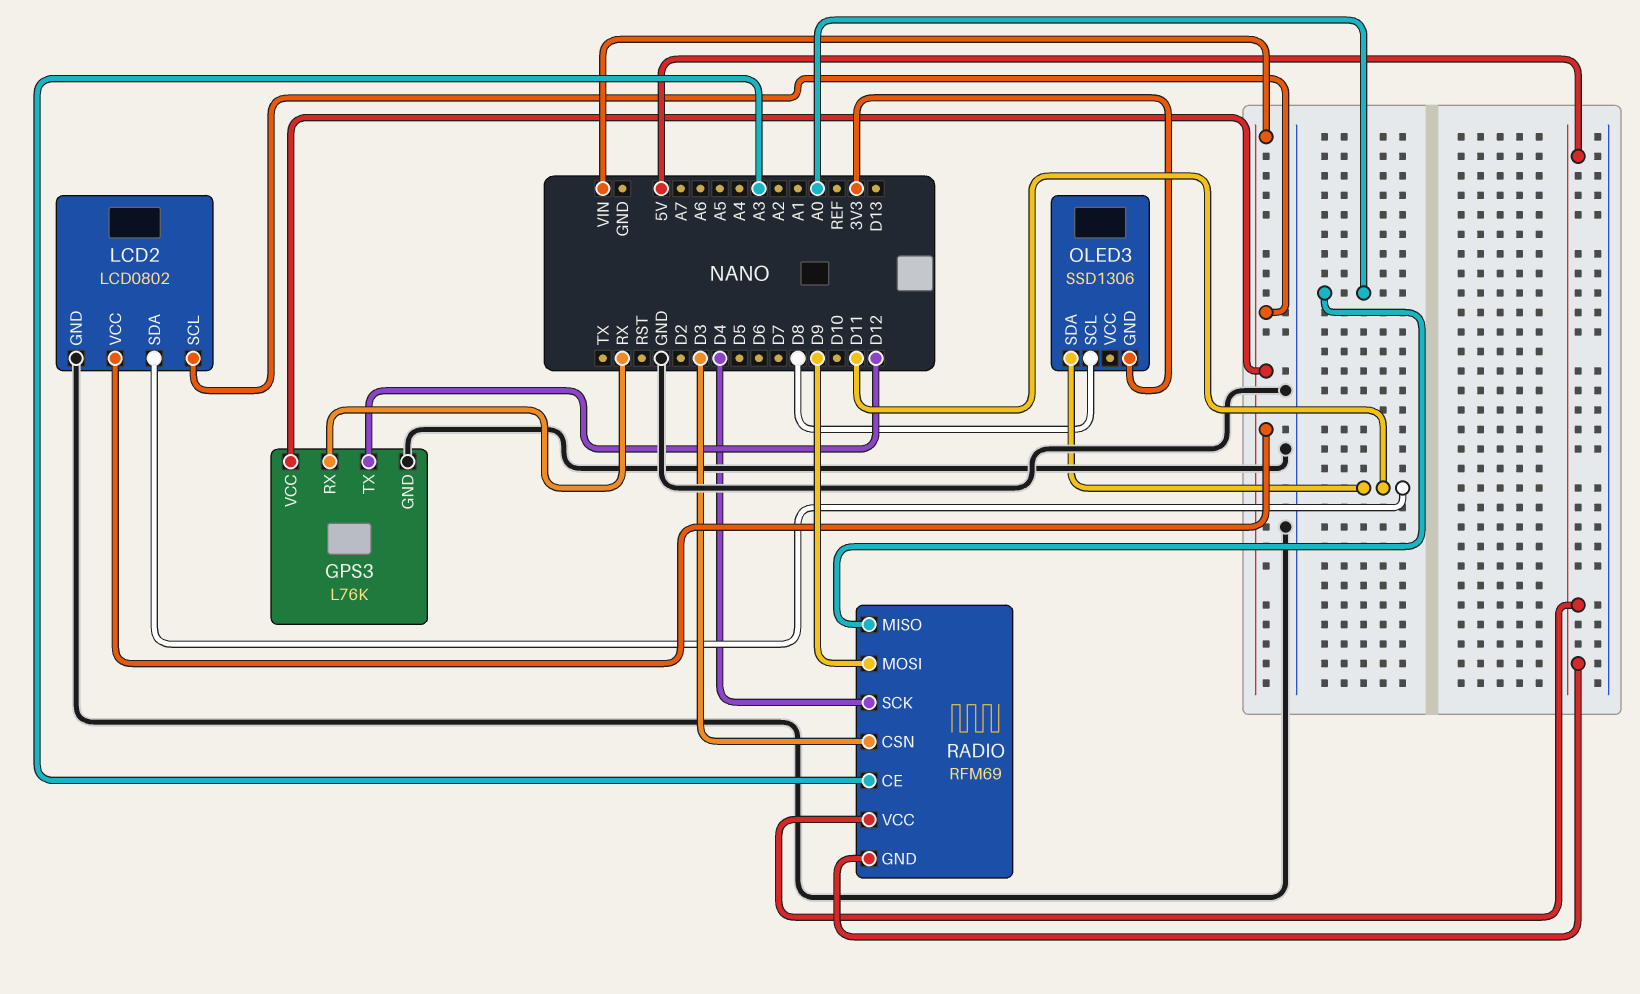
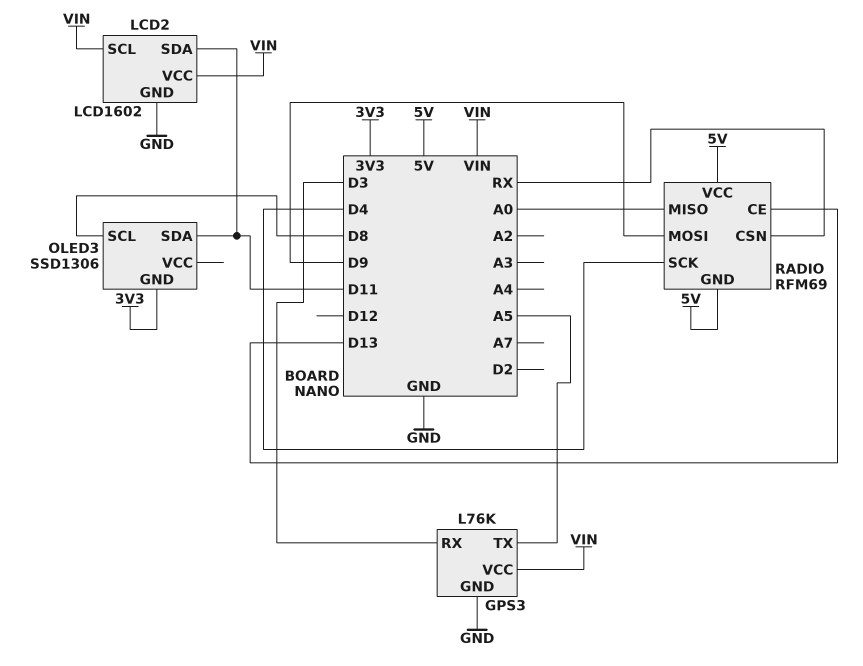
GPS3 pin RX: RX -> D3
GPS3 pin TX: D12 -> A5
LCD2: LCD0802 -> LCD1602
RADIO pin CE: A3 -> D13
RADIO pin CSN: D3 -> RX

